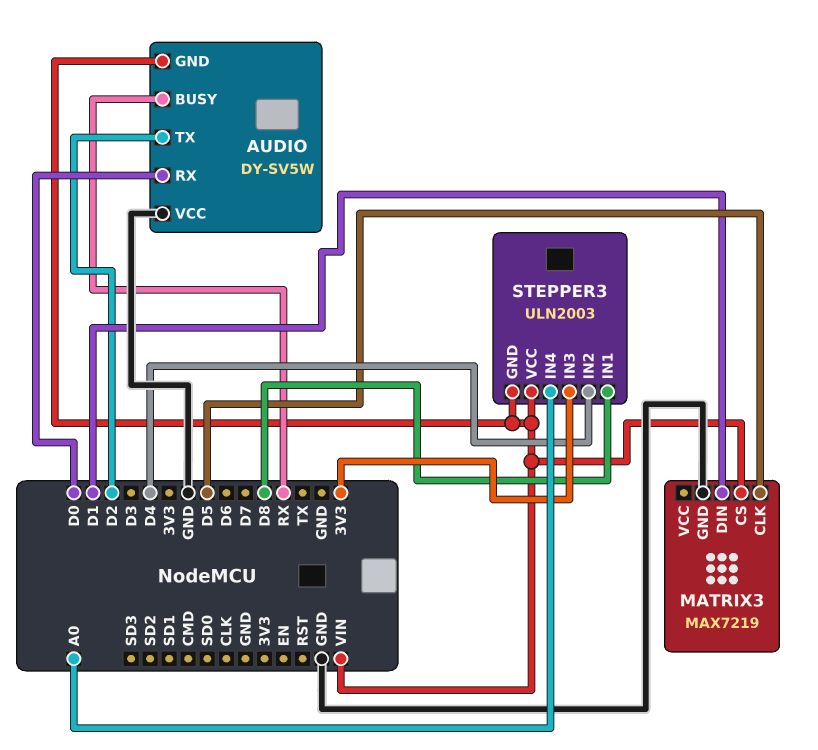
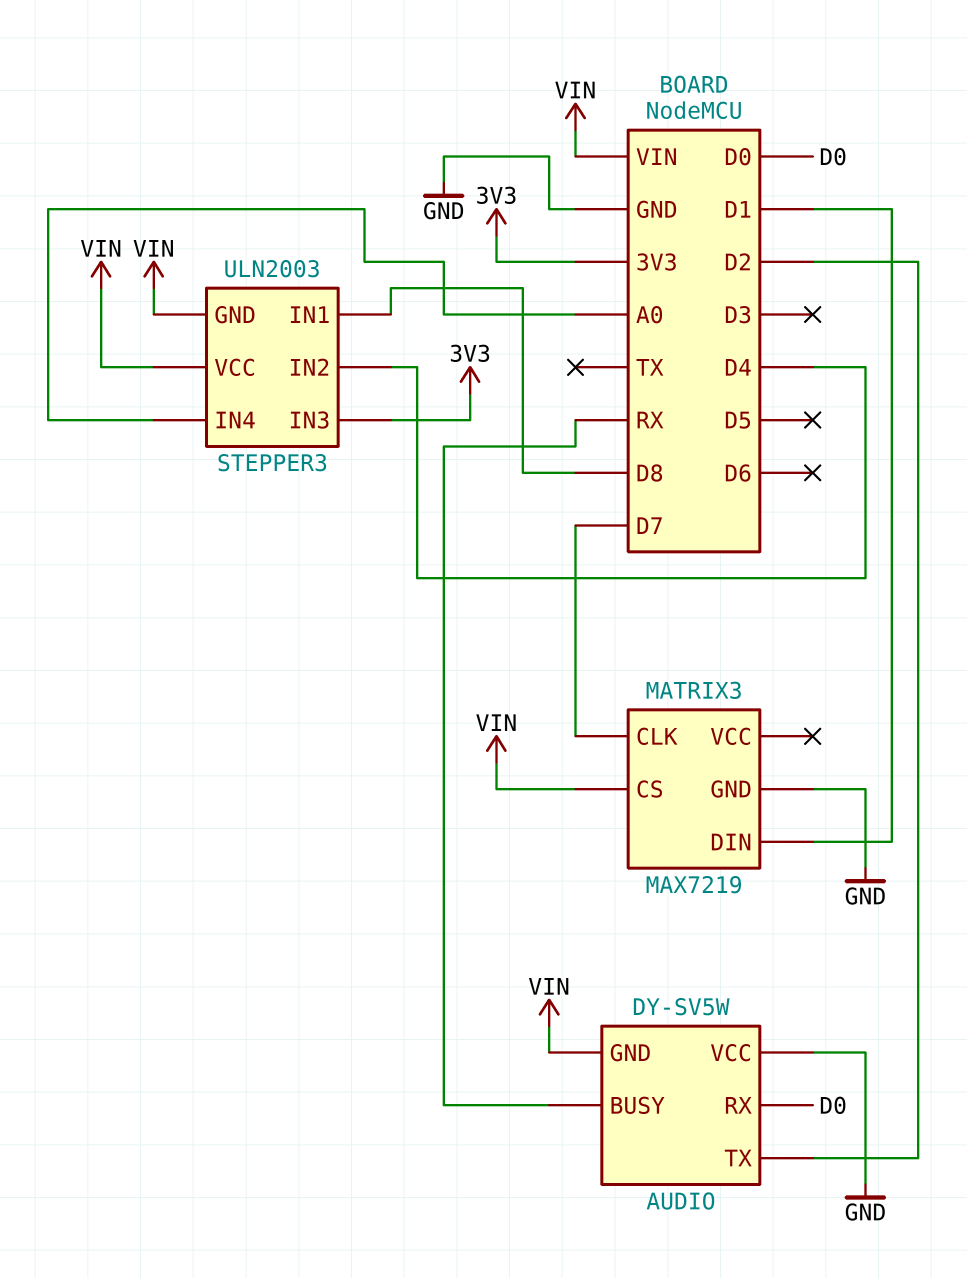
MATRIX3 pin CLK: D5 -> D7

